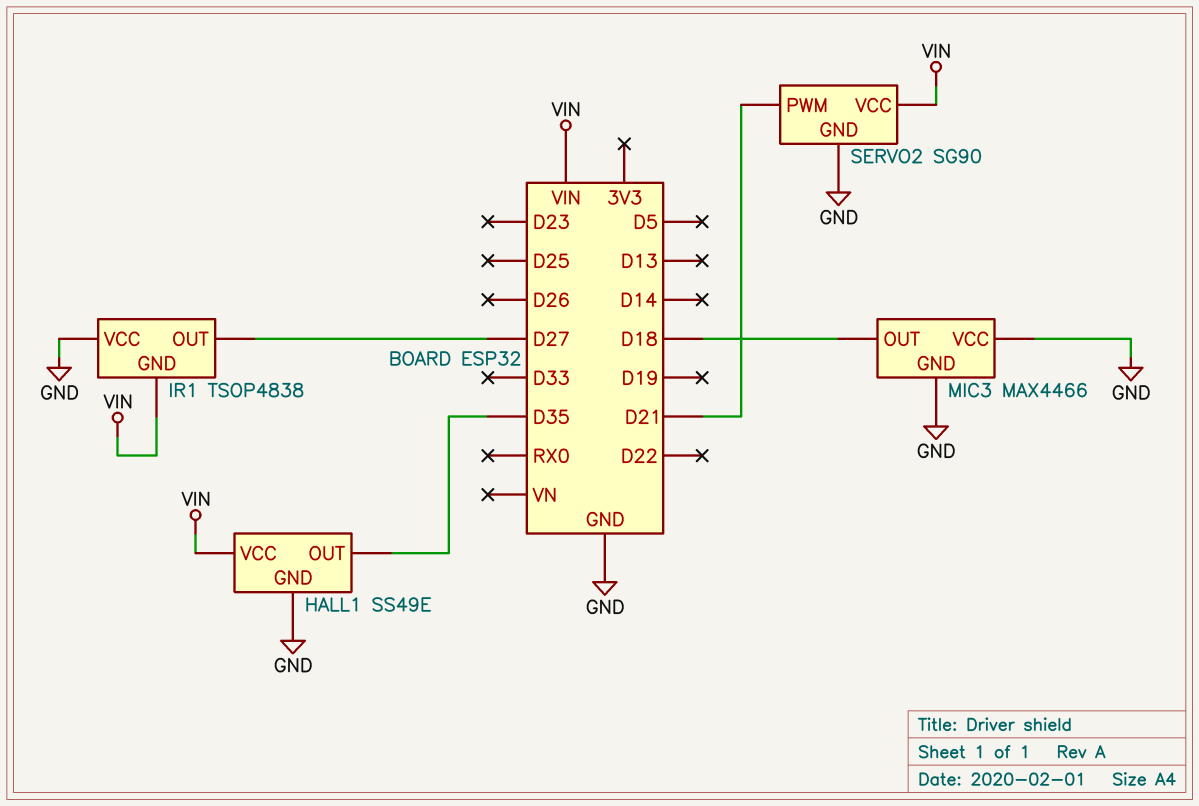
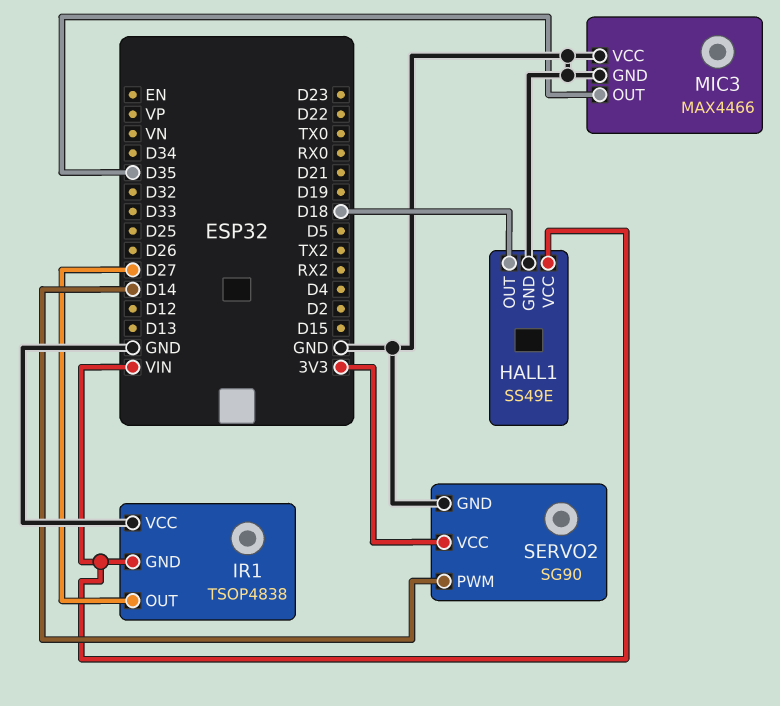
HALL1 pin OUT: D35 -> D18
MIC3 pin OUT: D18 -> D35
SERVO2 pin PWM: D21 -> D14
SERVO2 pin VCC: VIN -> 3V3

